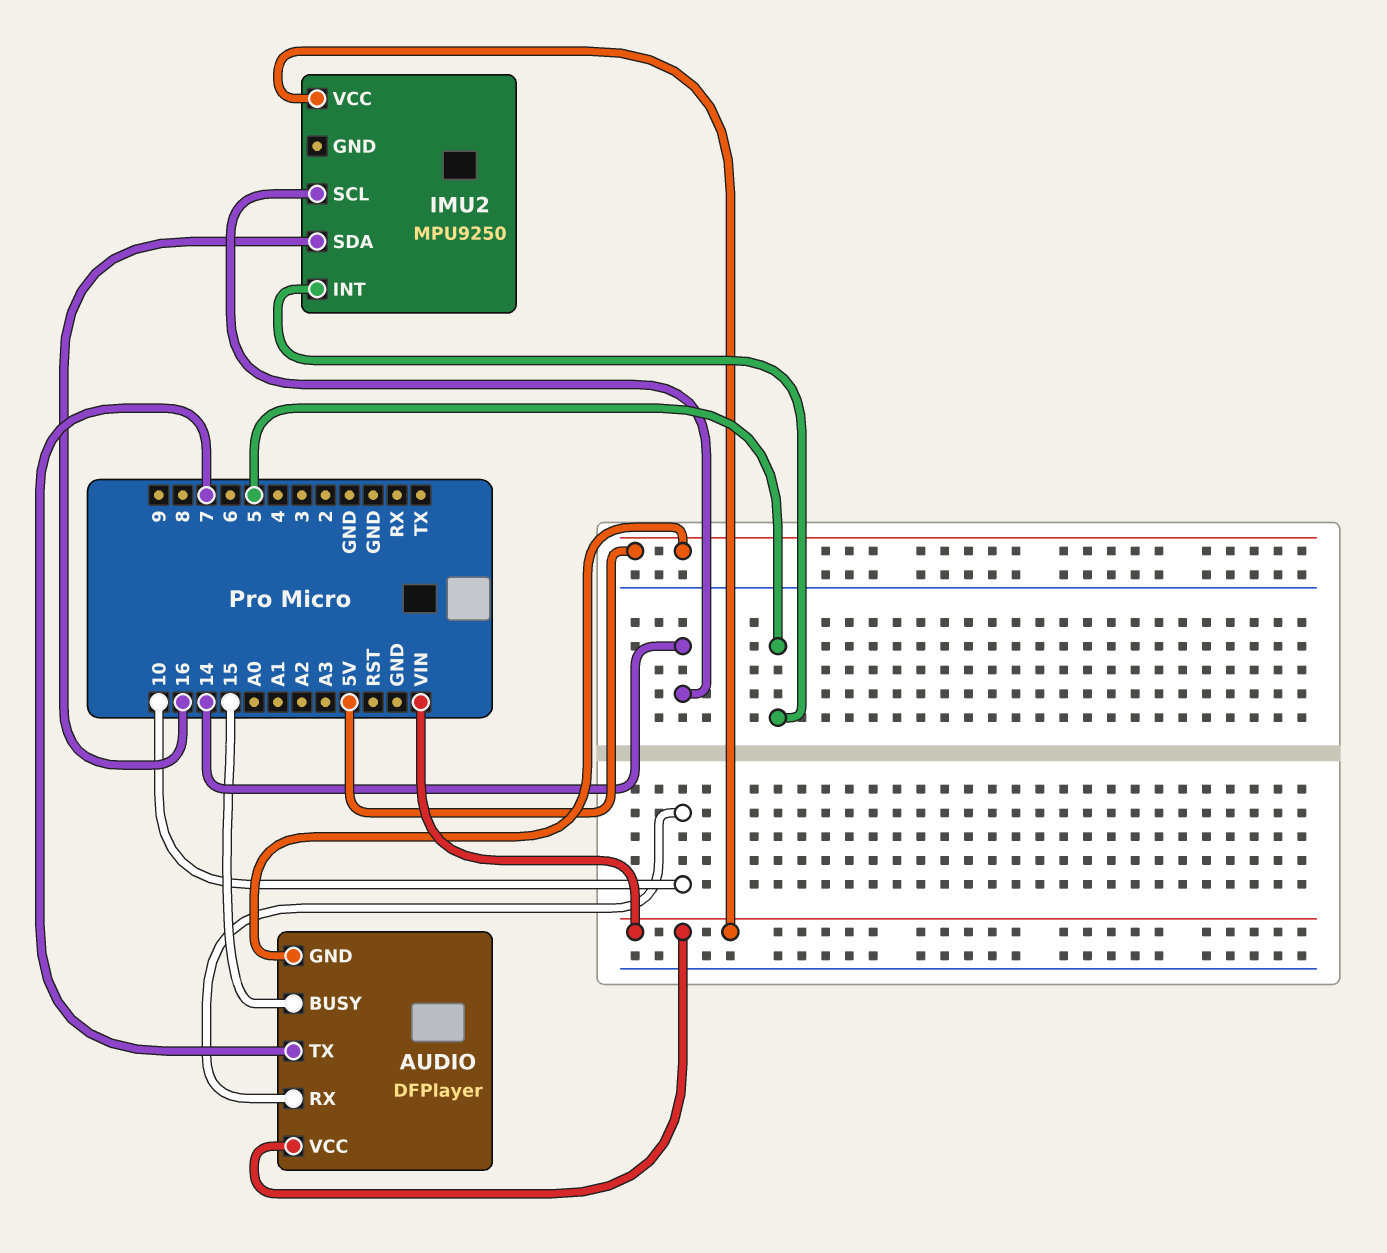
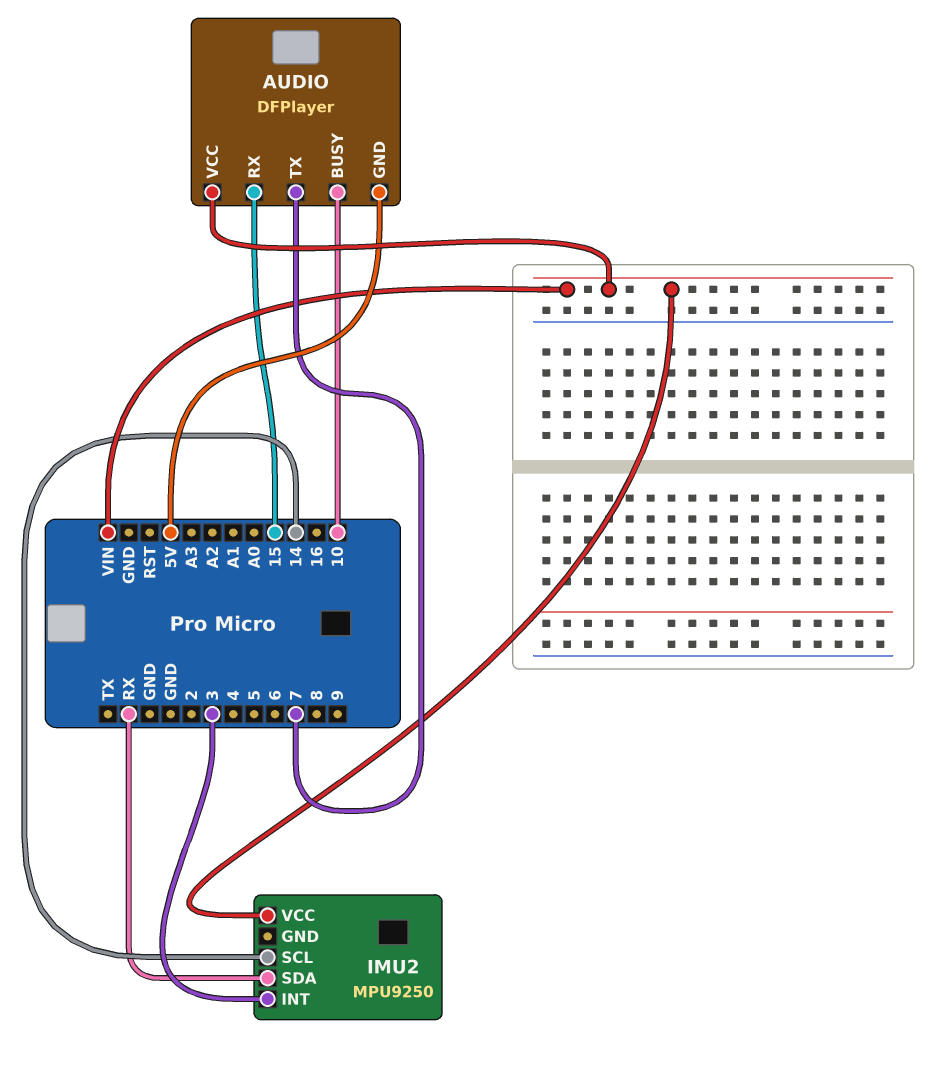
AUDIO pin BUSY: 15 -> 10
AUDIO pin RX: 10 -> 15
IMU2 pin INT: 5 -> 3
IMU2 pin SDA: 16 -> RX

